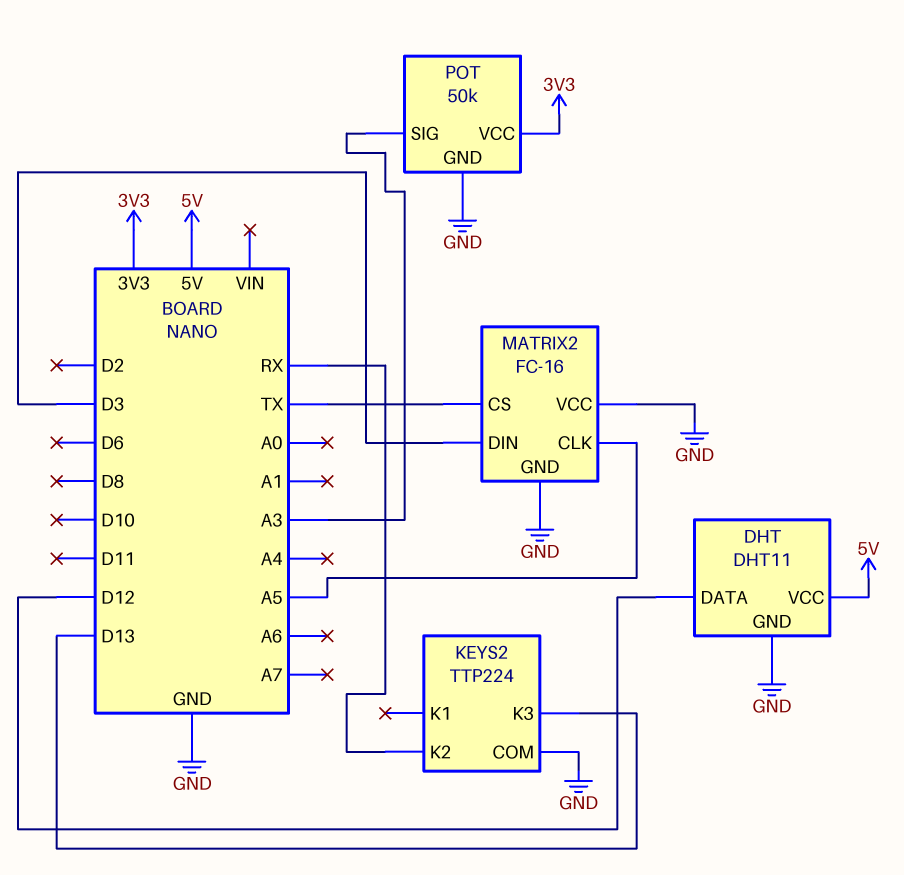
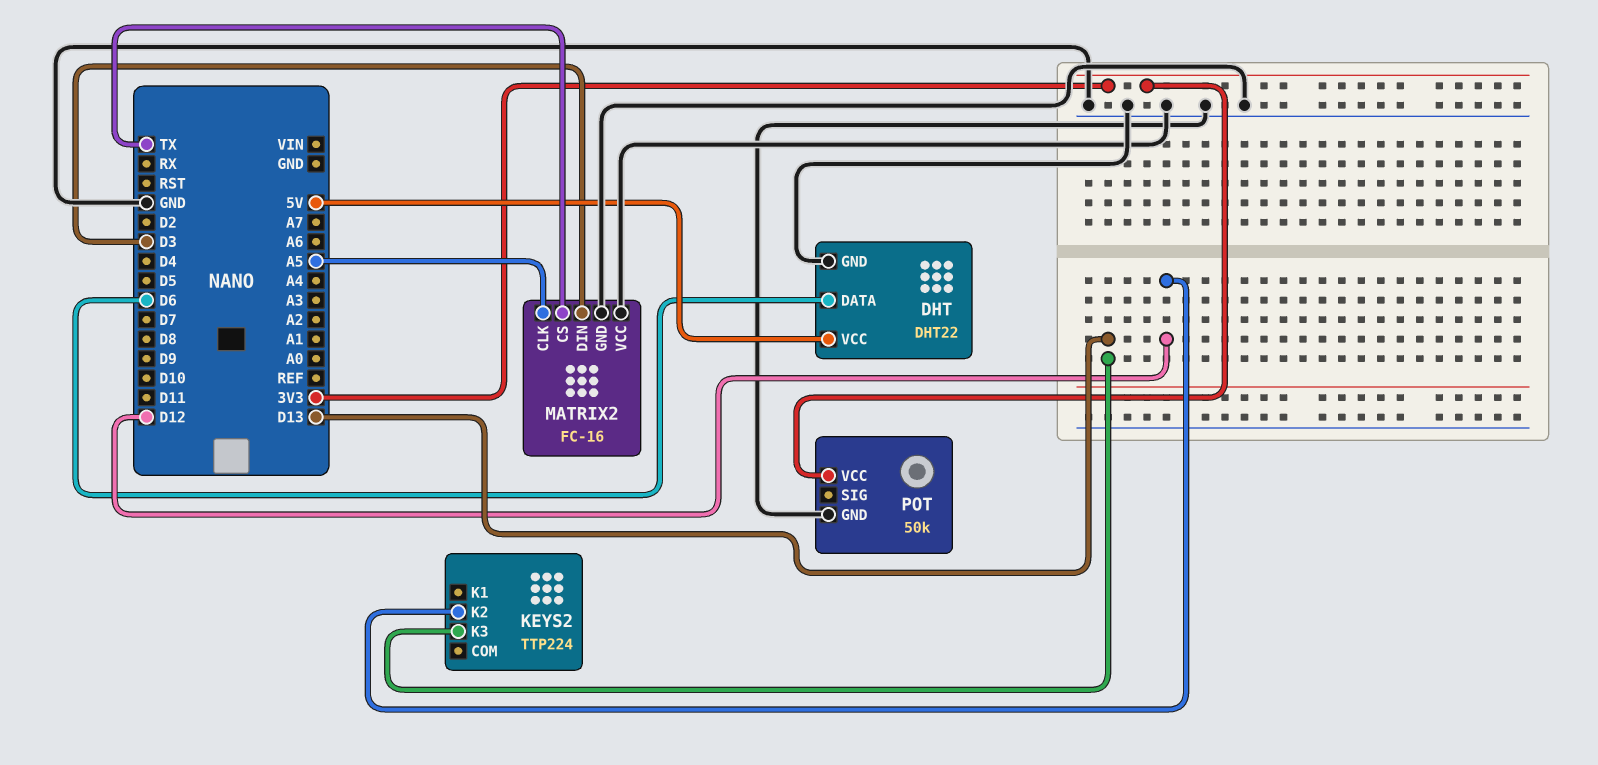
DHT: DHT11 -> DHT22
DHT pin DATA: D12 -> D6
KEYS2 pin COM: GND -> none
KEYS2 pin K2: RX -> D12
POT pin SIG: A3 -> none

